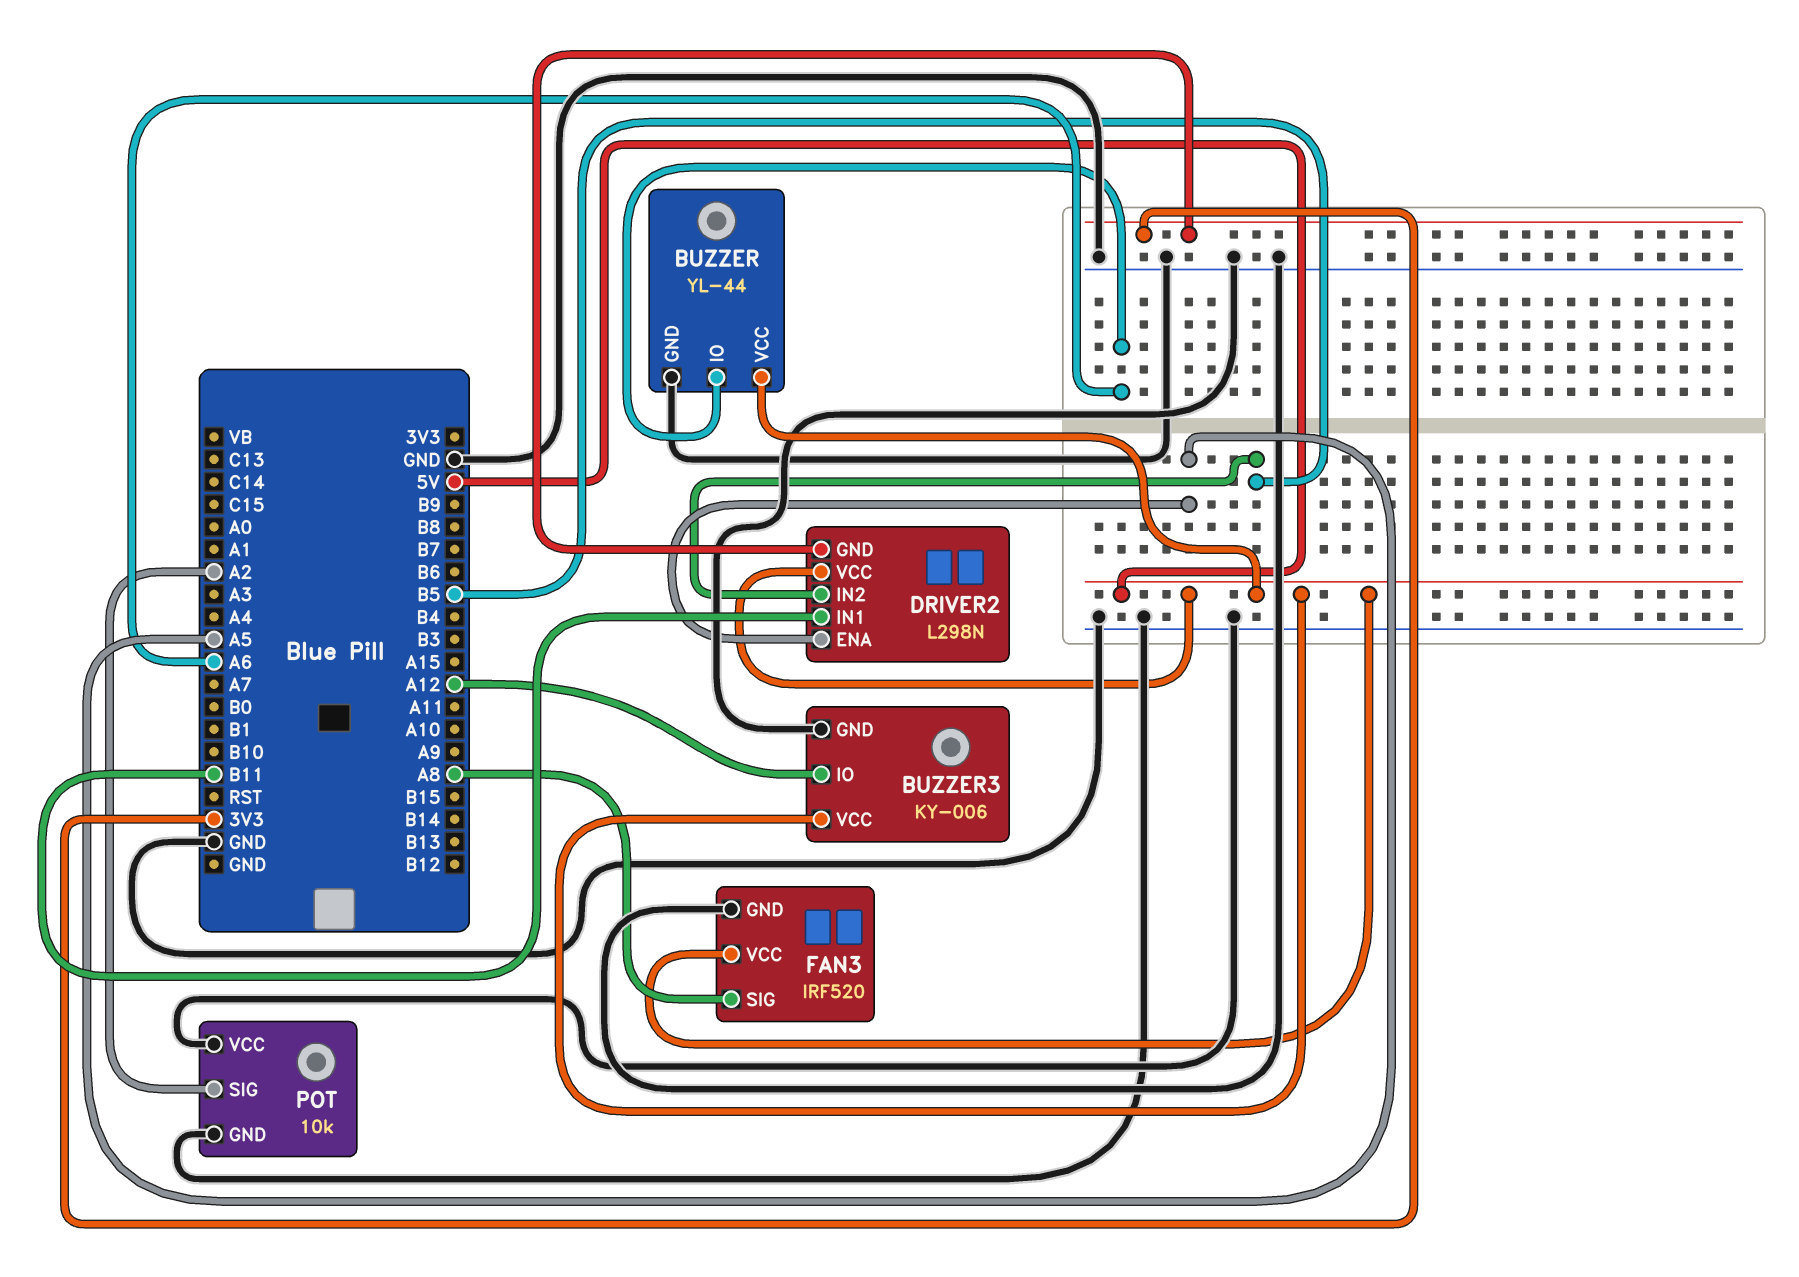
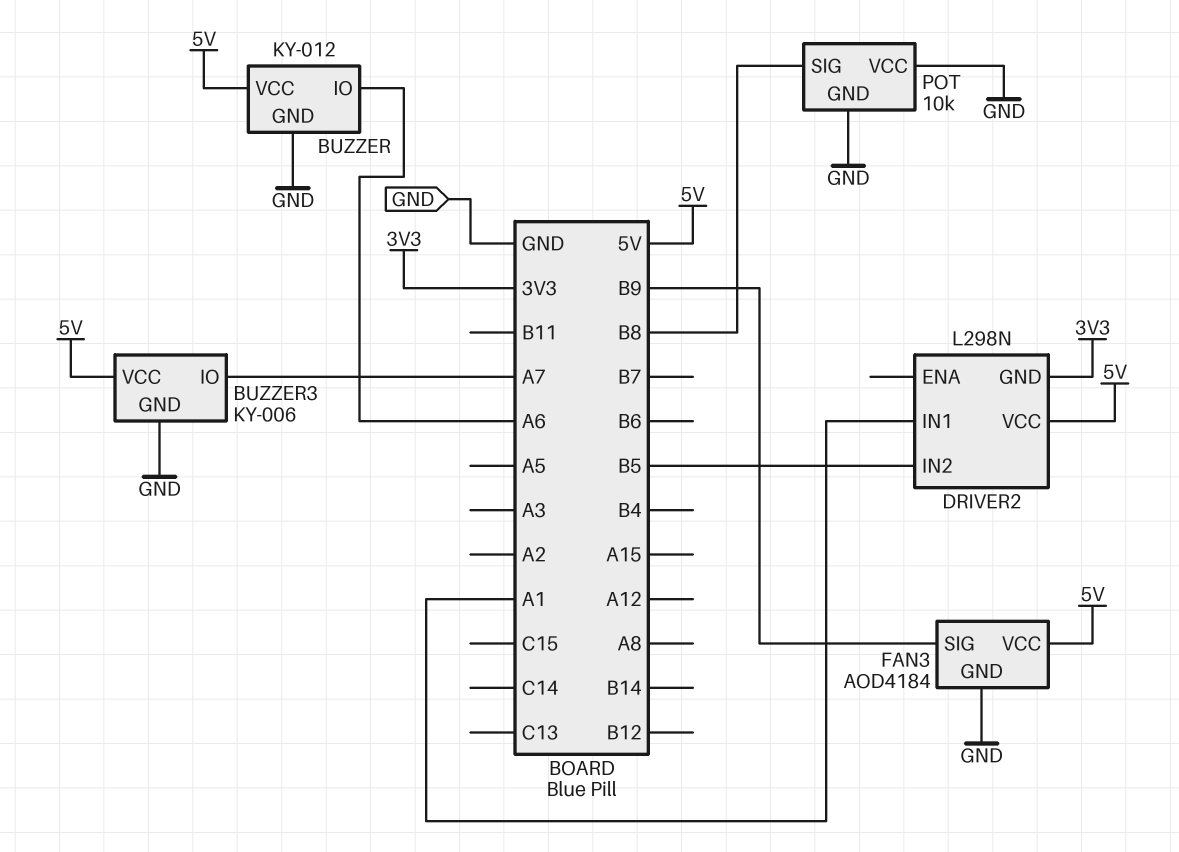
BUZZER: YL-44 -> KY-012
BUZZER3 pin IO: A12 -> A7
DRIVER2 pin ENA: A5 -> none
DRIVER2 pin IN1: B11 -> A1
FAN3: IRF520 -> AOD4184
FAN3 pin SIG: A8 -> B9
POT pin SIG: A2 -> B8

